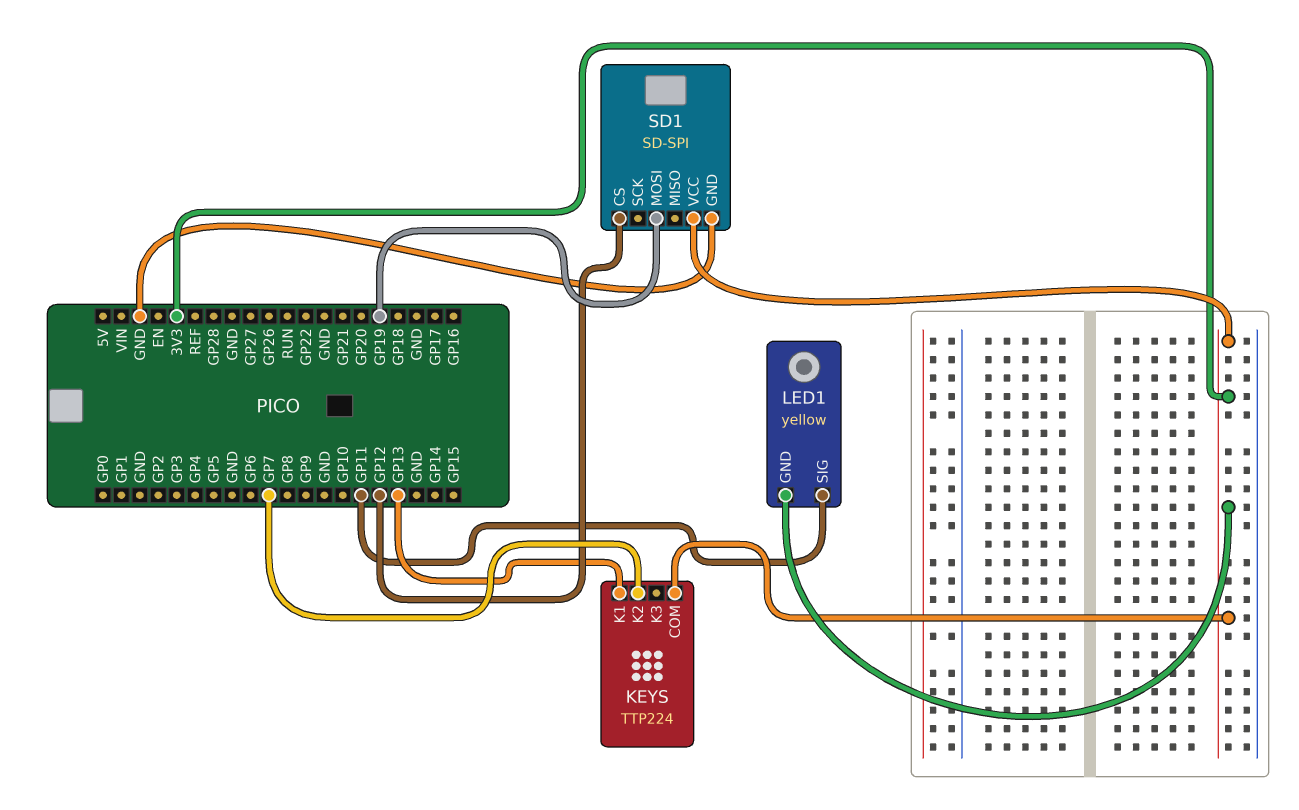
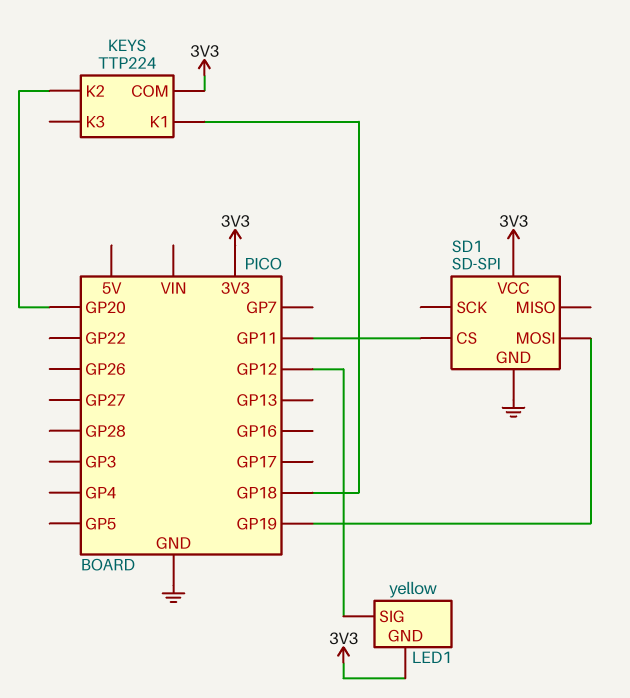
KEYS pin K1: GP13 -> GP18
KEYS pin K2: GP7 -> GP20
LED1 pin SIG: GP11 -> GP12
SD1 pin CS: GP12 -> GP11

